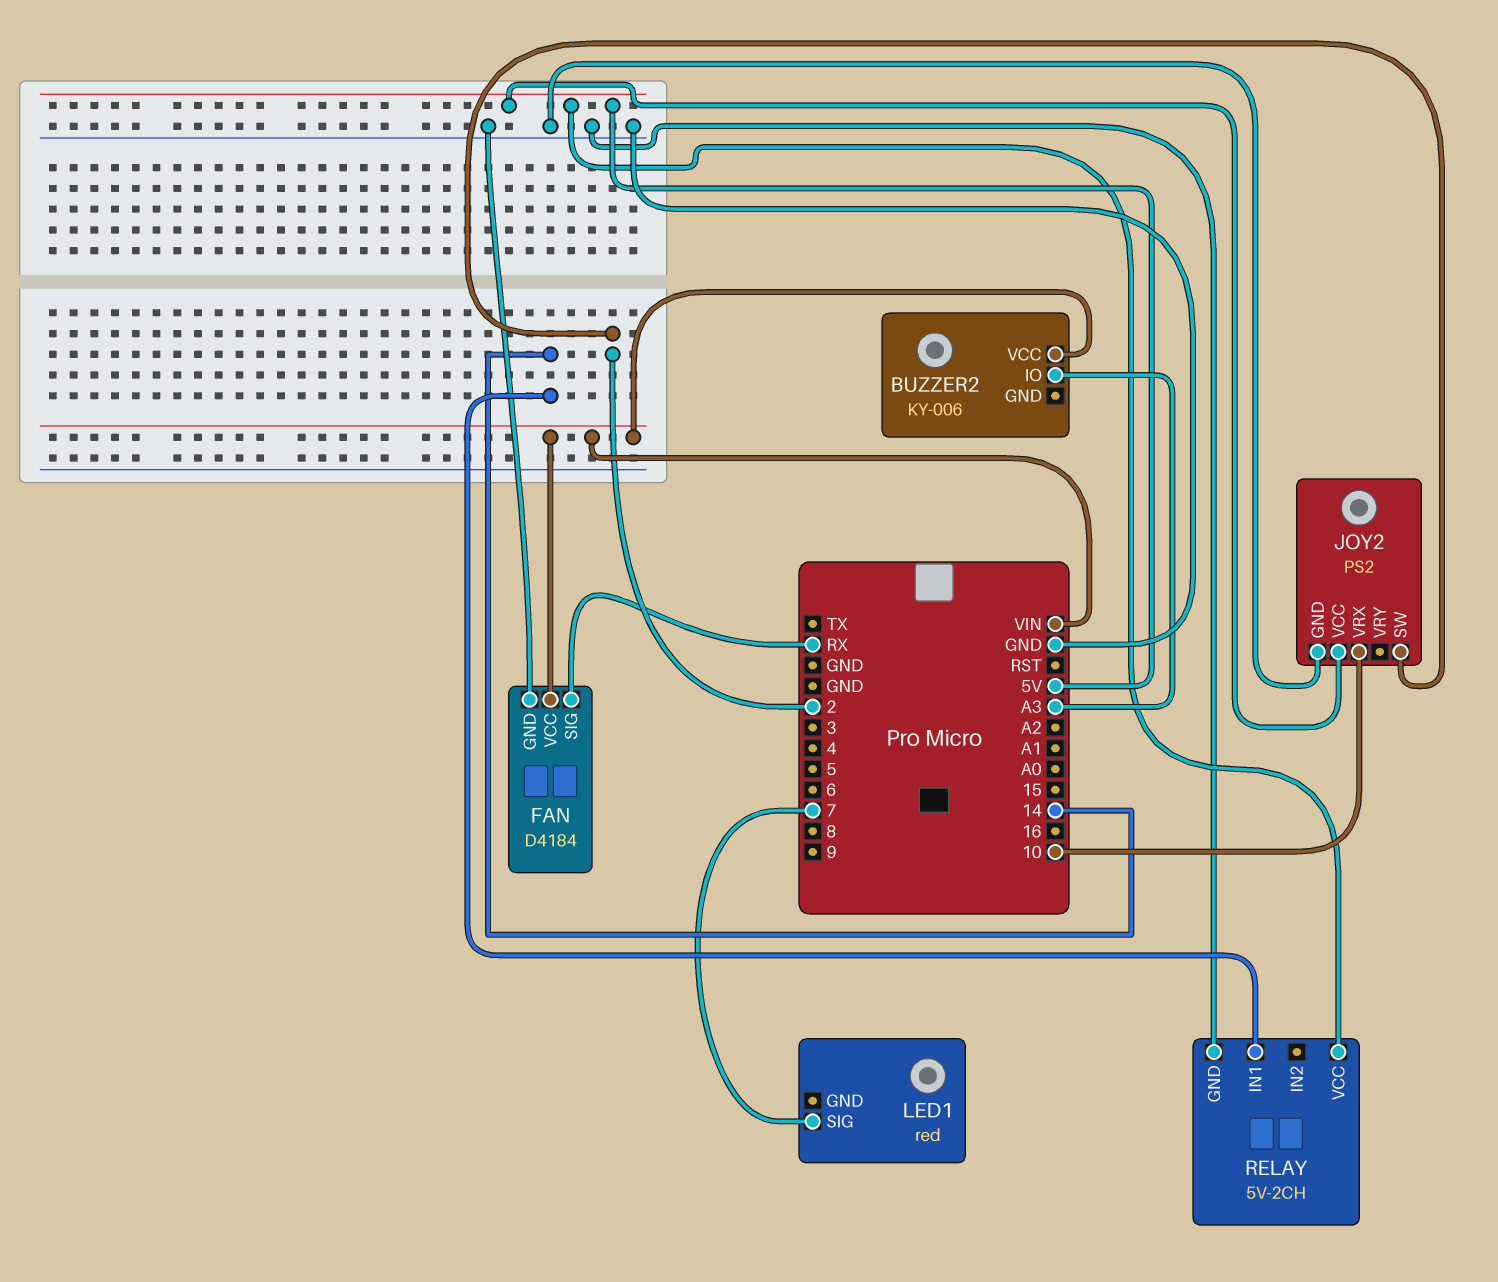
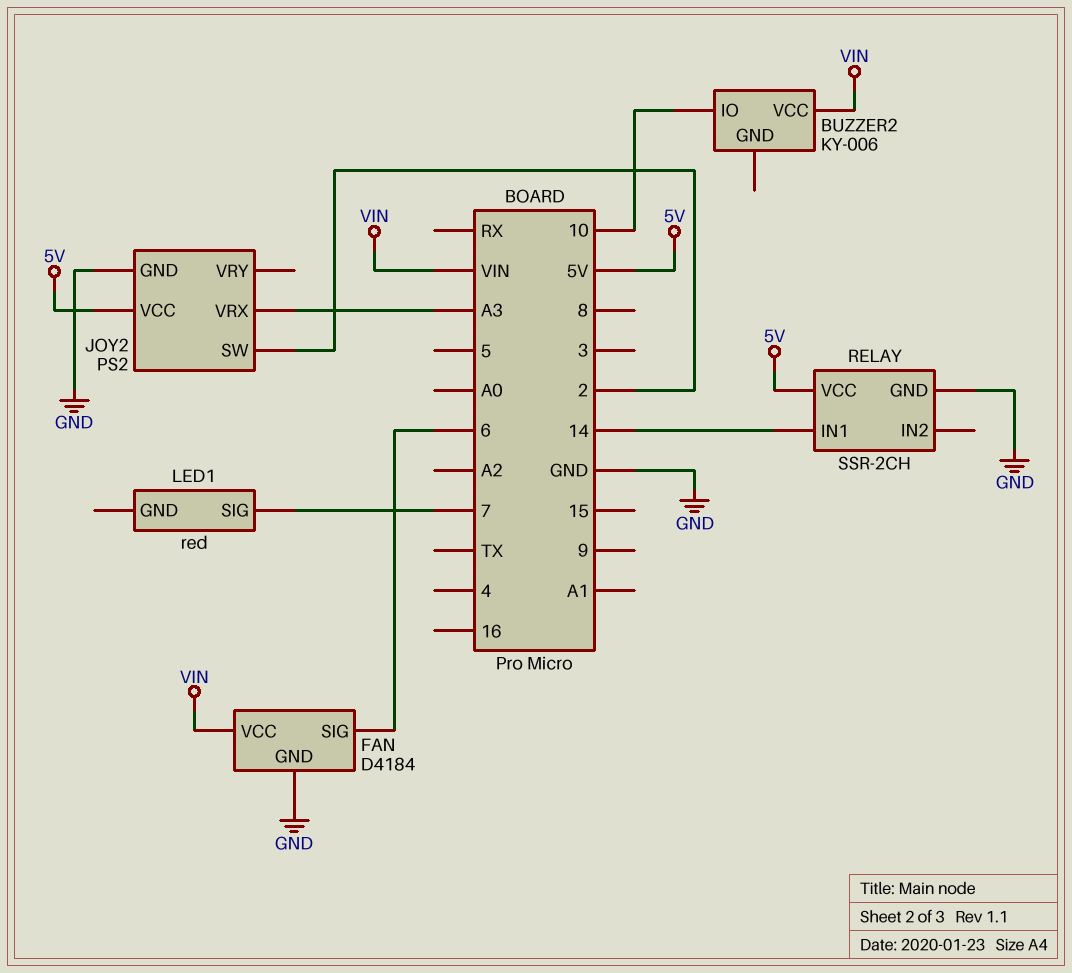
BUZZER2 pin IO: A3 -> 10
FAN pin SIG: RX -> 6
JOY2 pin VRX: 10 -> A3
RELAY: 5V-2CH -> SSR-2CH

